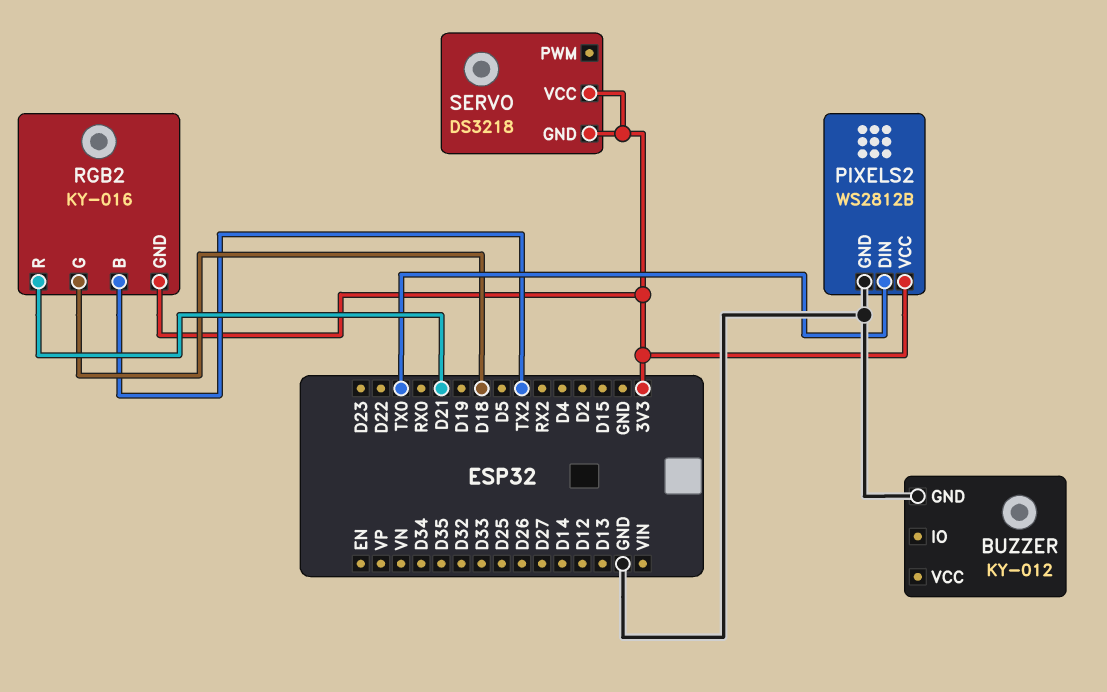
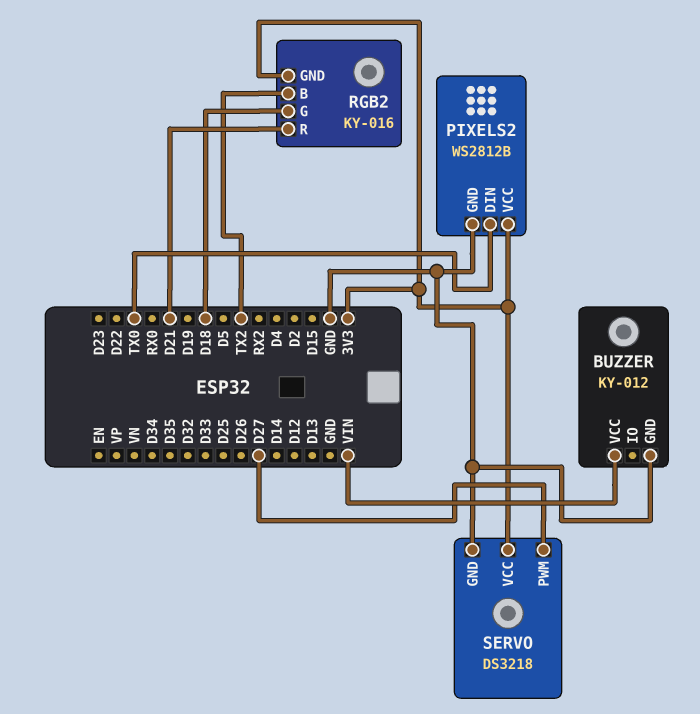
BUZZER pin VCC: none -> VIN
SERVO pin GND: 3V3 -> GND
SERVO pin PWM: none -> D27

